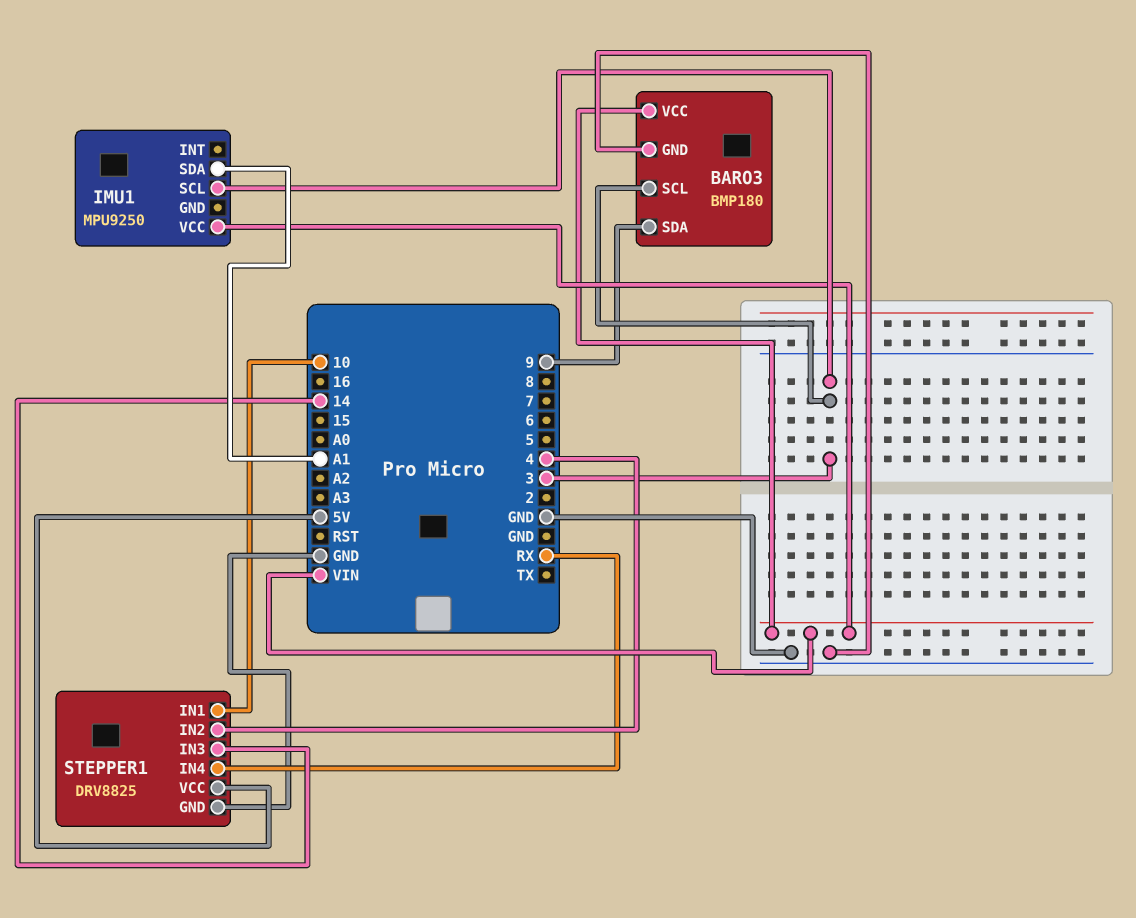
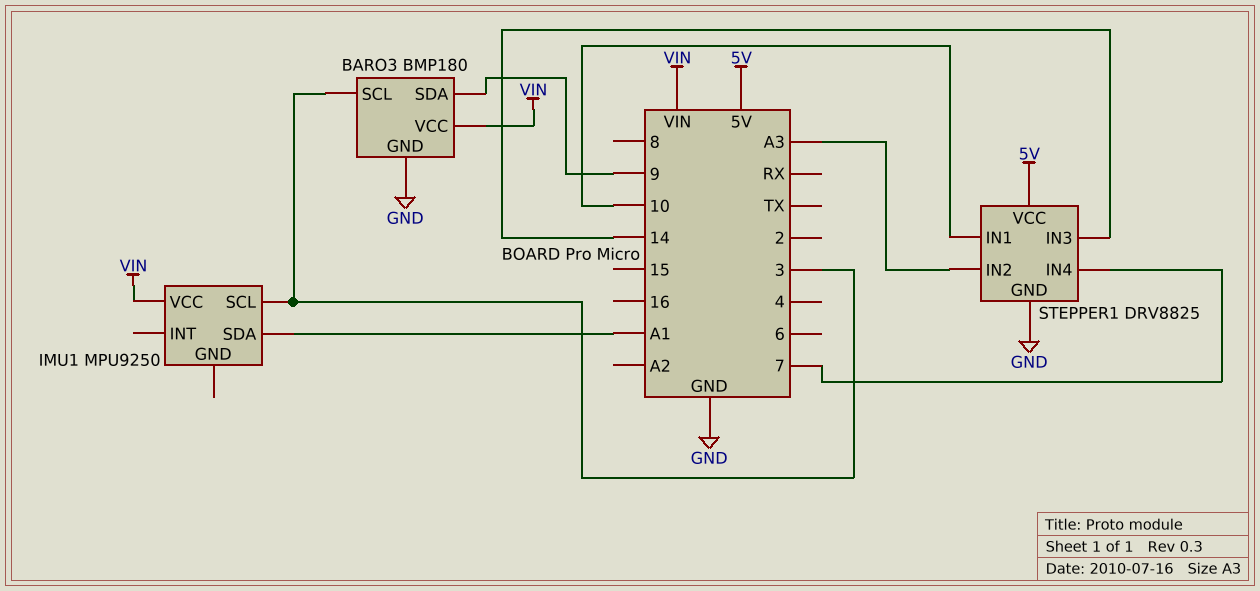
STEPPER1 pin IN2: 4 -> A3
STEPPER1 pin IN4: RX -> 7

